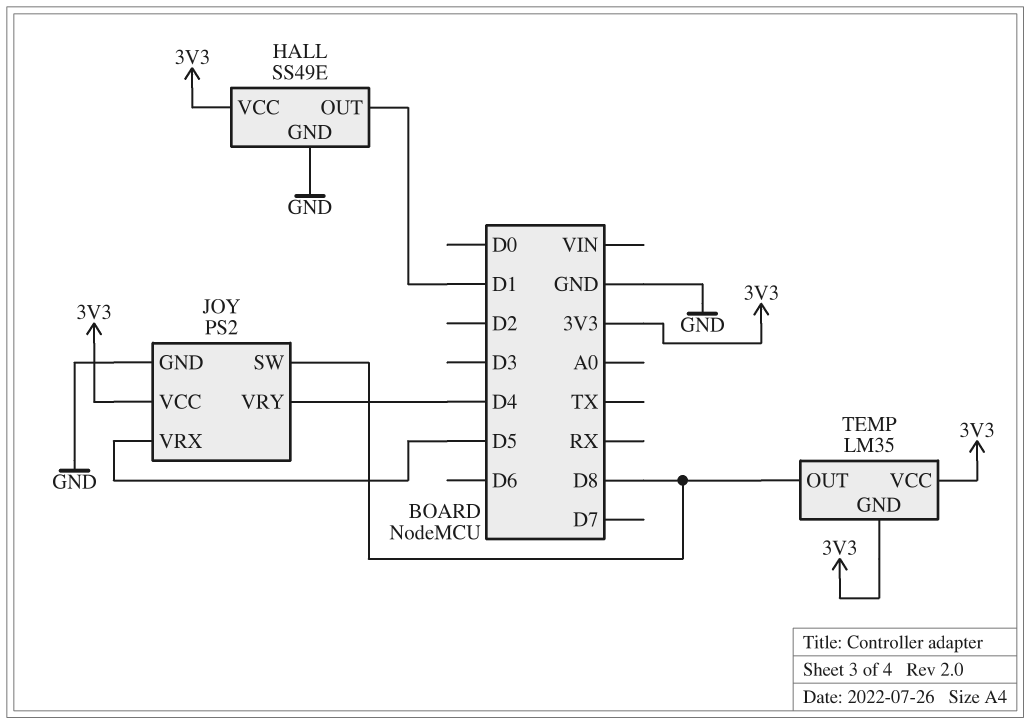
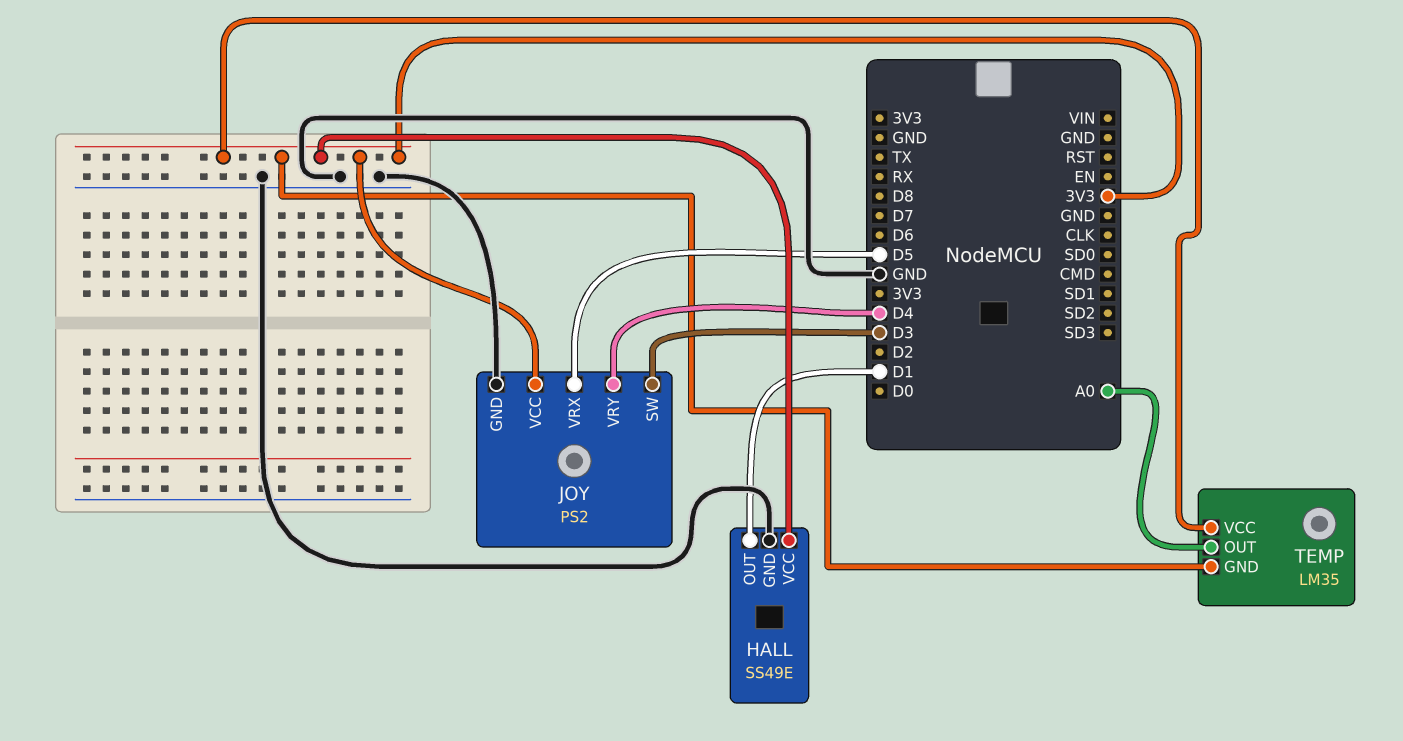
JOY pin SW: D8 -> D3
TEMP pin OUT: D8 -> A0

